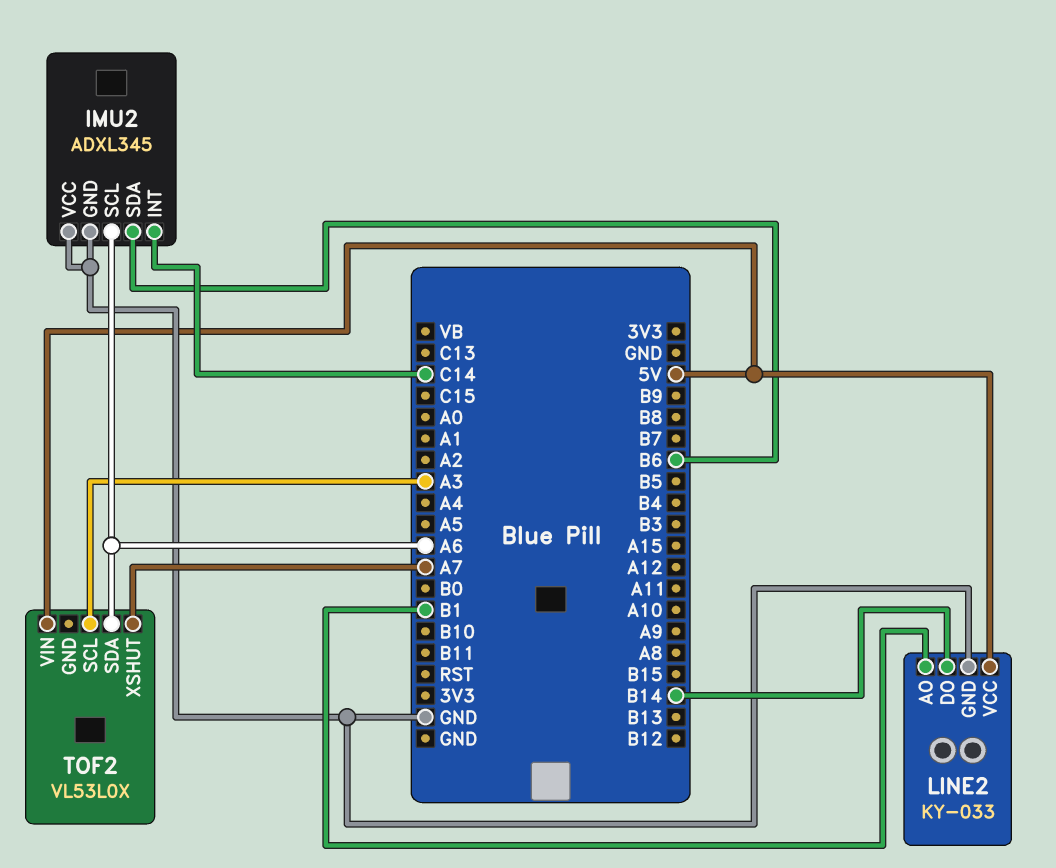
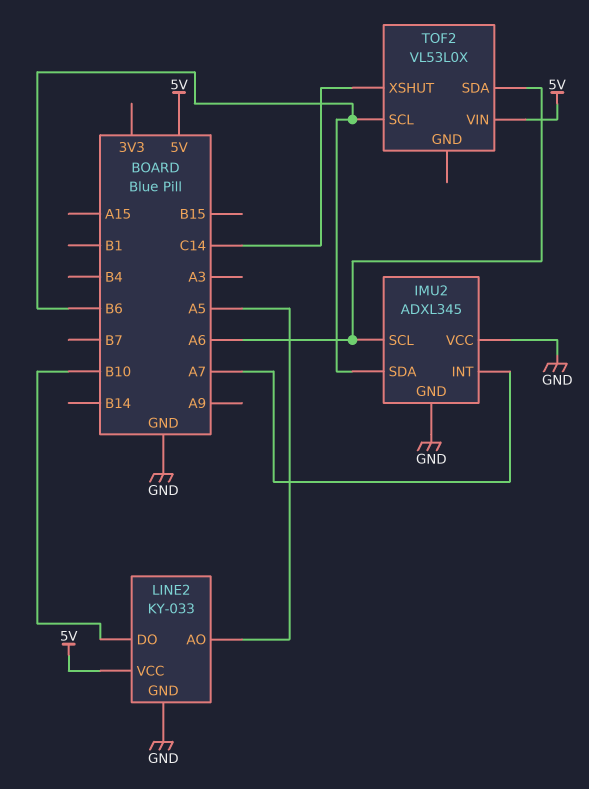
IMU2 pin INT: C14 -> A7
LINE2 pin AO: B1 -> A5
LINE2 pin DO: B14 -> B10
TOF2 pin SCL: A3 -> B6
TOF2 pin XSHUT: A7 -> C14

